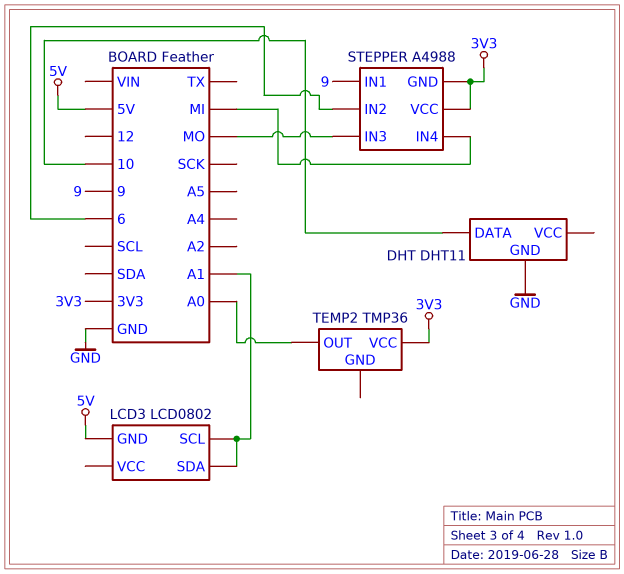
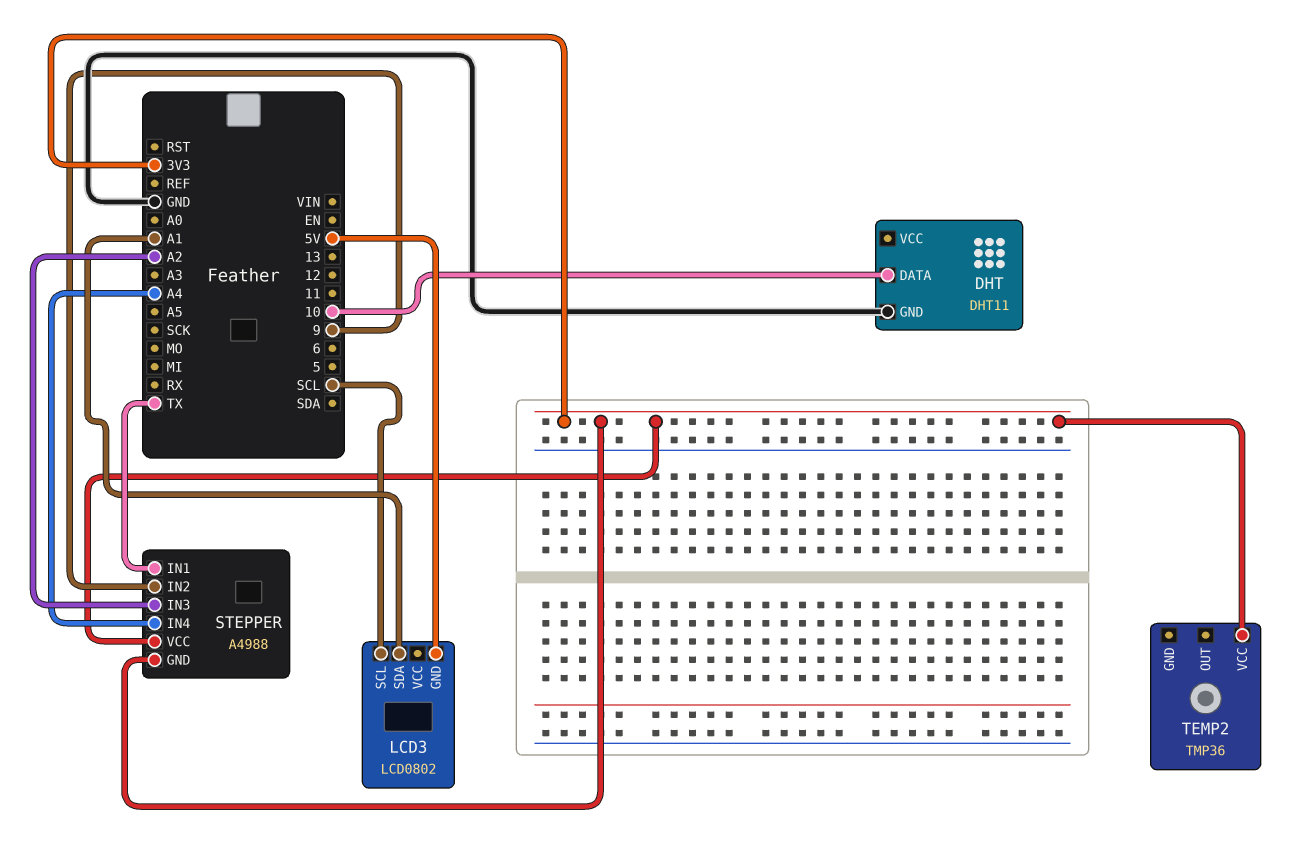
LCD3 pin SCL: A1 -> SCL
STEPPER pin IN1: 9 -> TX
STEPPER pin IN2: 6 -> 9
STEPPER pin IN3: MO -> A2
STEPPER pin IN4: MI -> A4
TEMP2 pin OUT: A0 -> none

